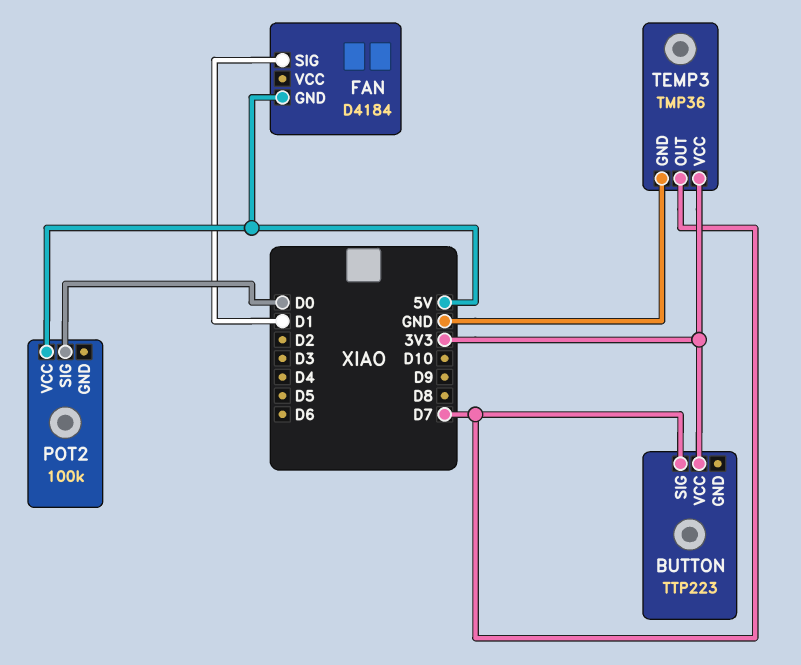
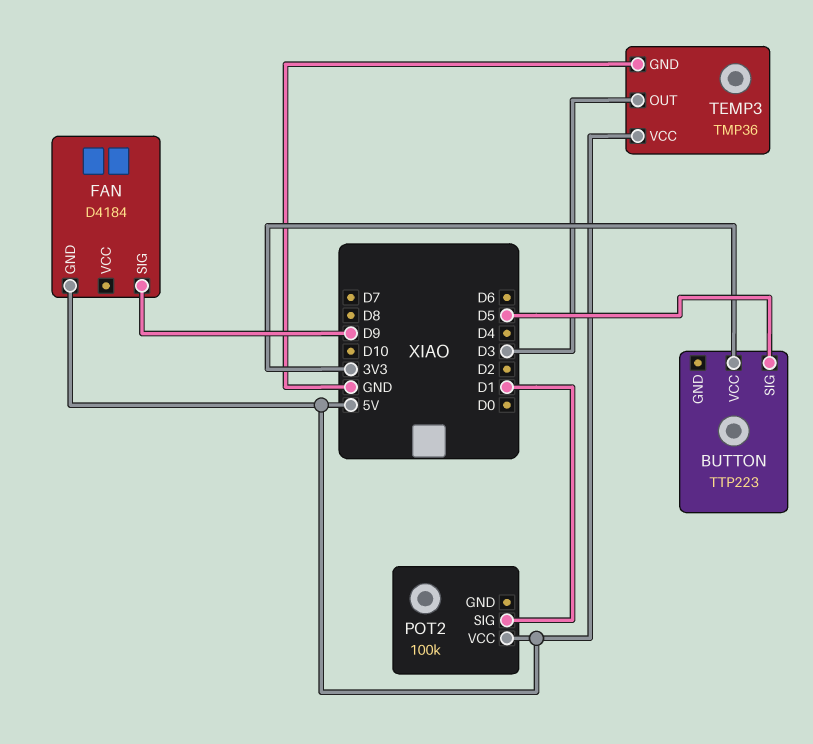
BUTTON pin SIG: D7 -> D5
FAN pin SIG: D1 -> D9
POT2 pin SIG: D0 -> D1
TEMP3 pin OUT: D7 -> D3
TEMP3 pin VCC: 3V3 -> 5V

